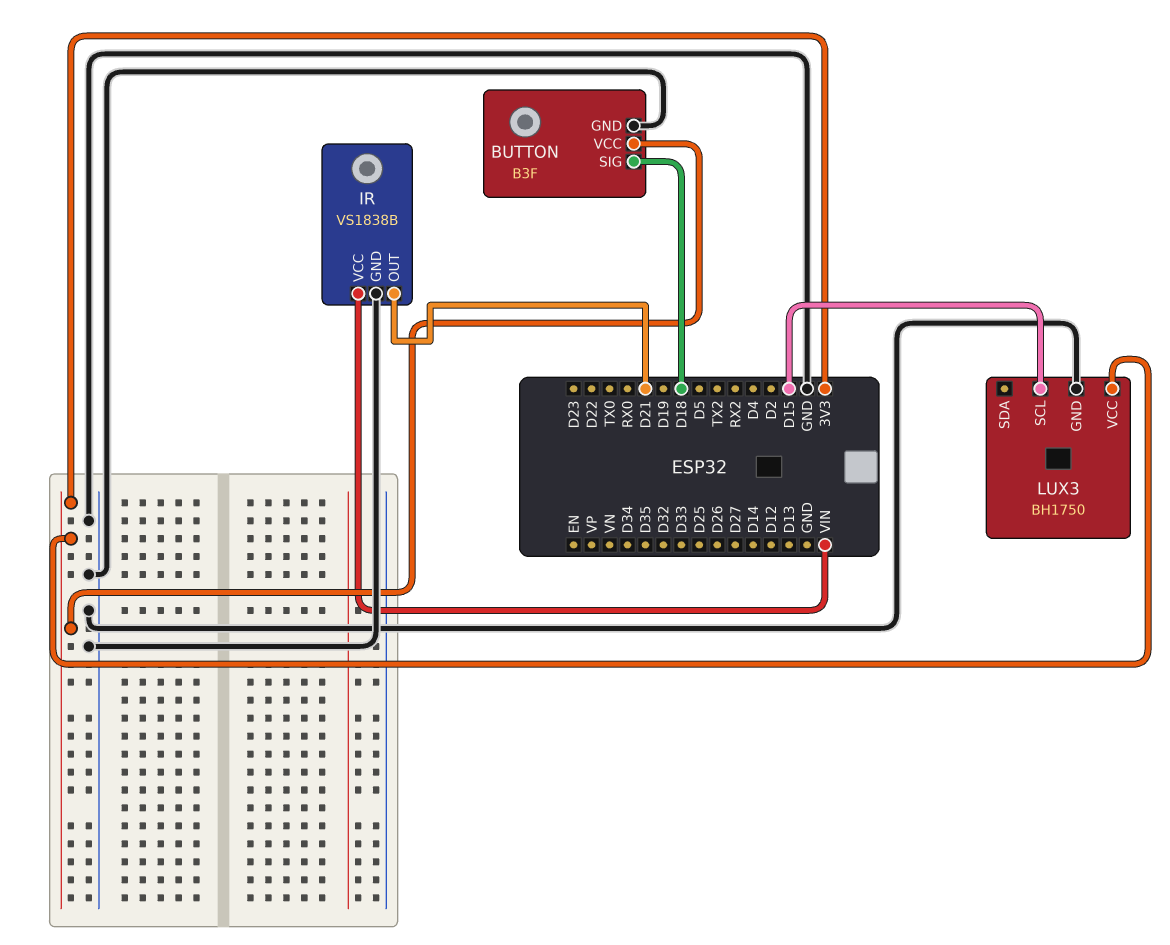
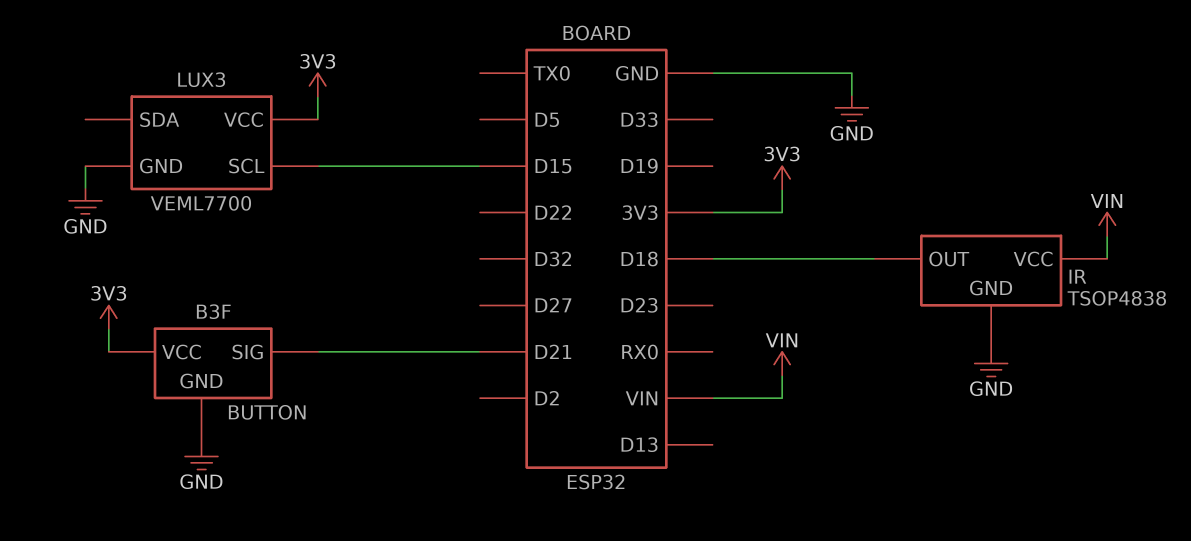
BUTTON pin SIG: D18 -> D21
IR: VS1838B -> TSOP4838
IR pin OUT: D21 -> D18
LUX3: BH1750 -> VEML7700

